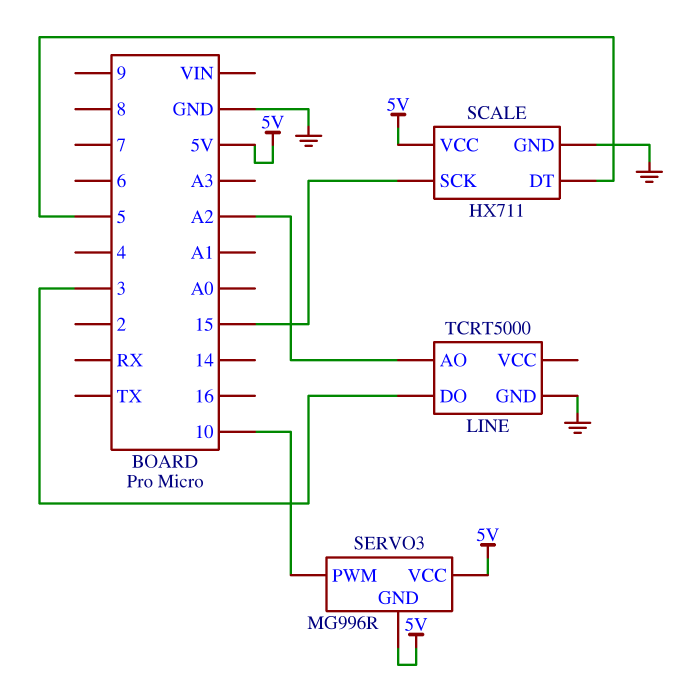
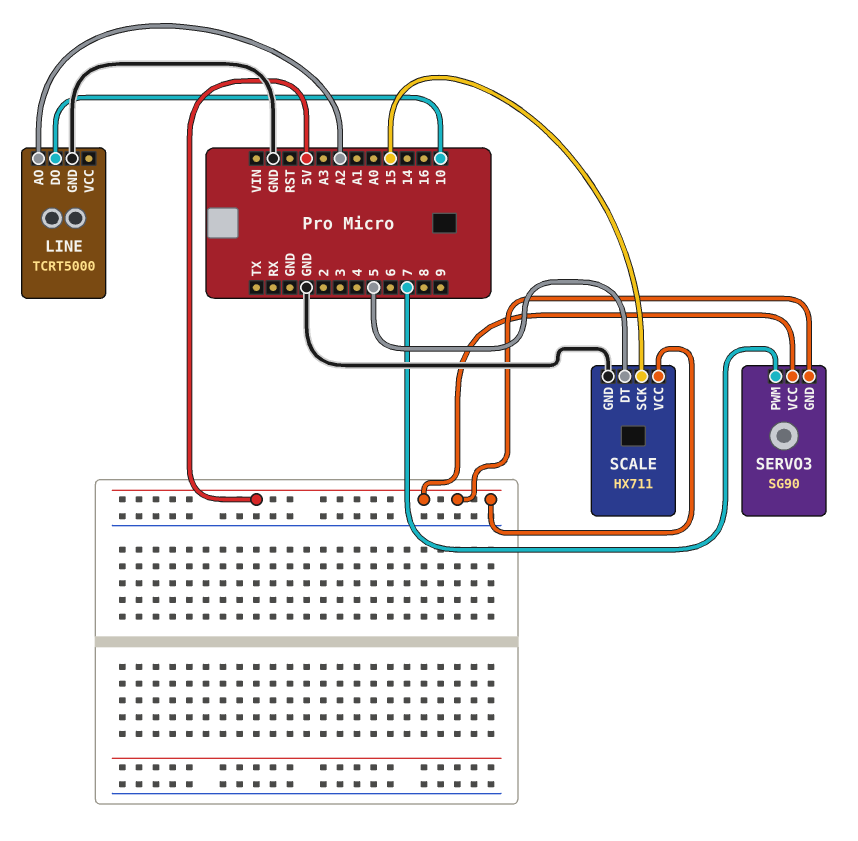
LINE pin DO: 3 -> 10
SERVO3: MG996R -> SG90
SERVO3 pin PWM: 10 -> 7

